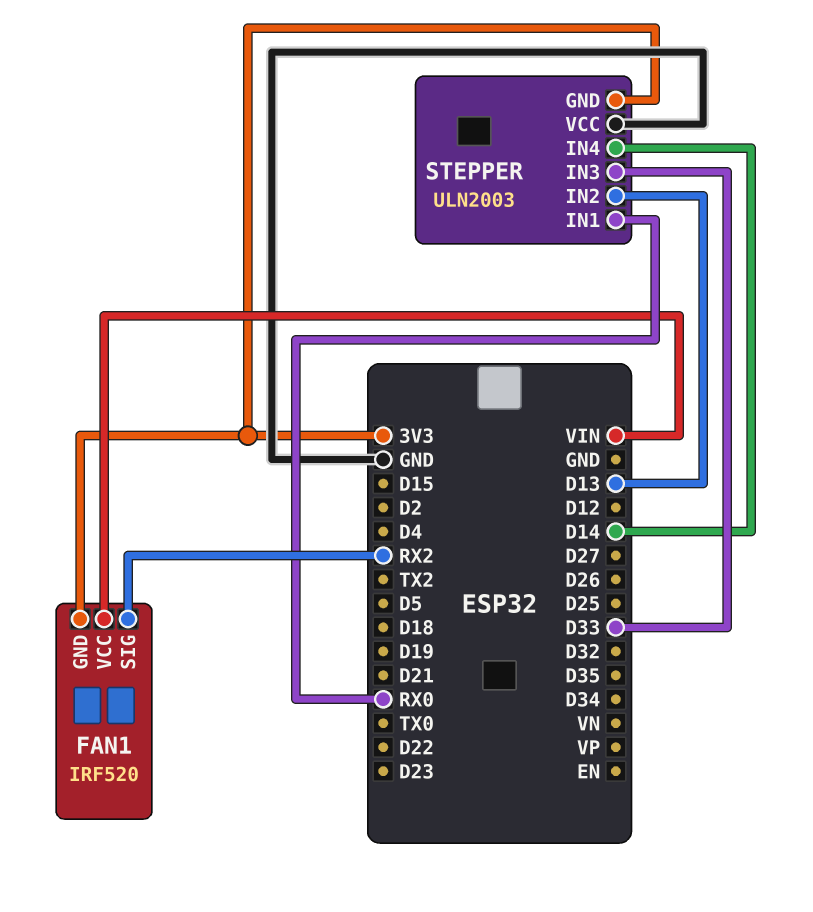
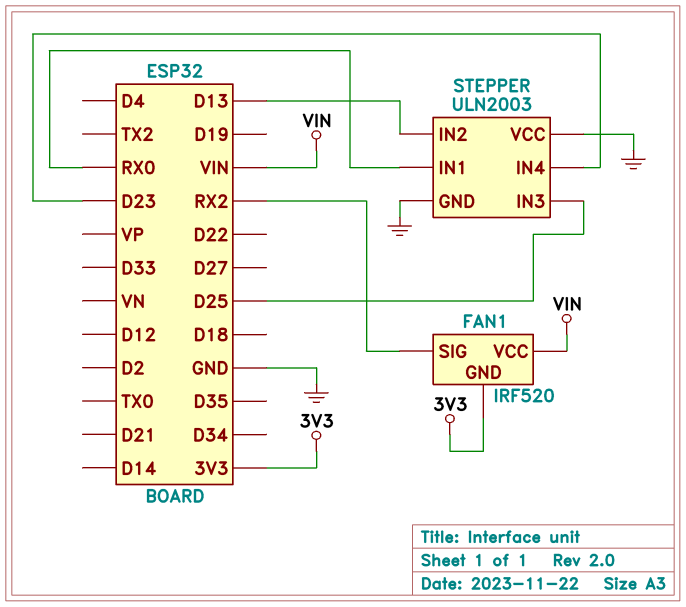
STEPPER pin GND: 3V3 -> GND
STEPPER pin IN3: D33 -> D25
STEPPER pin IN4: D14 -> D23

